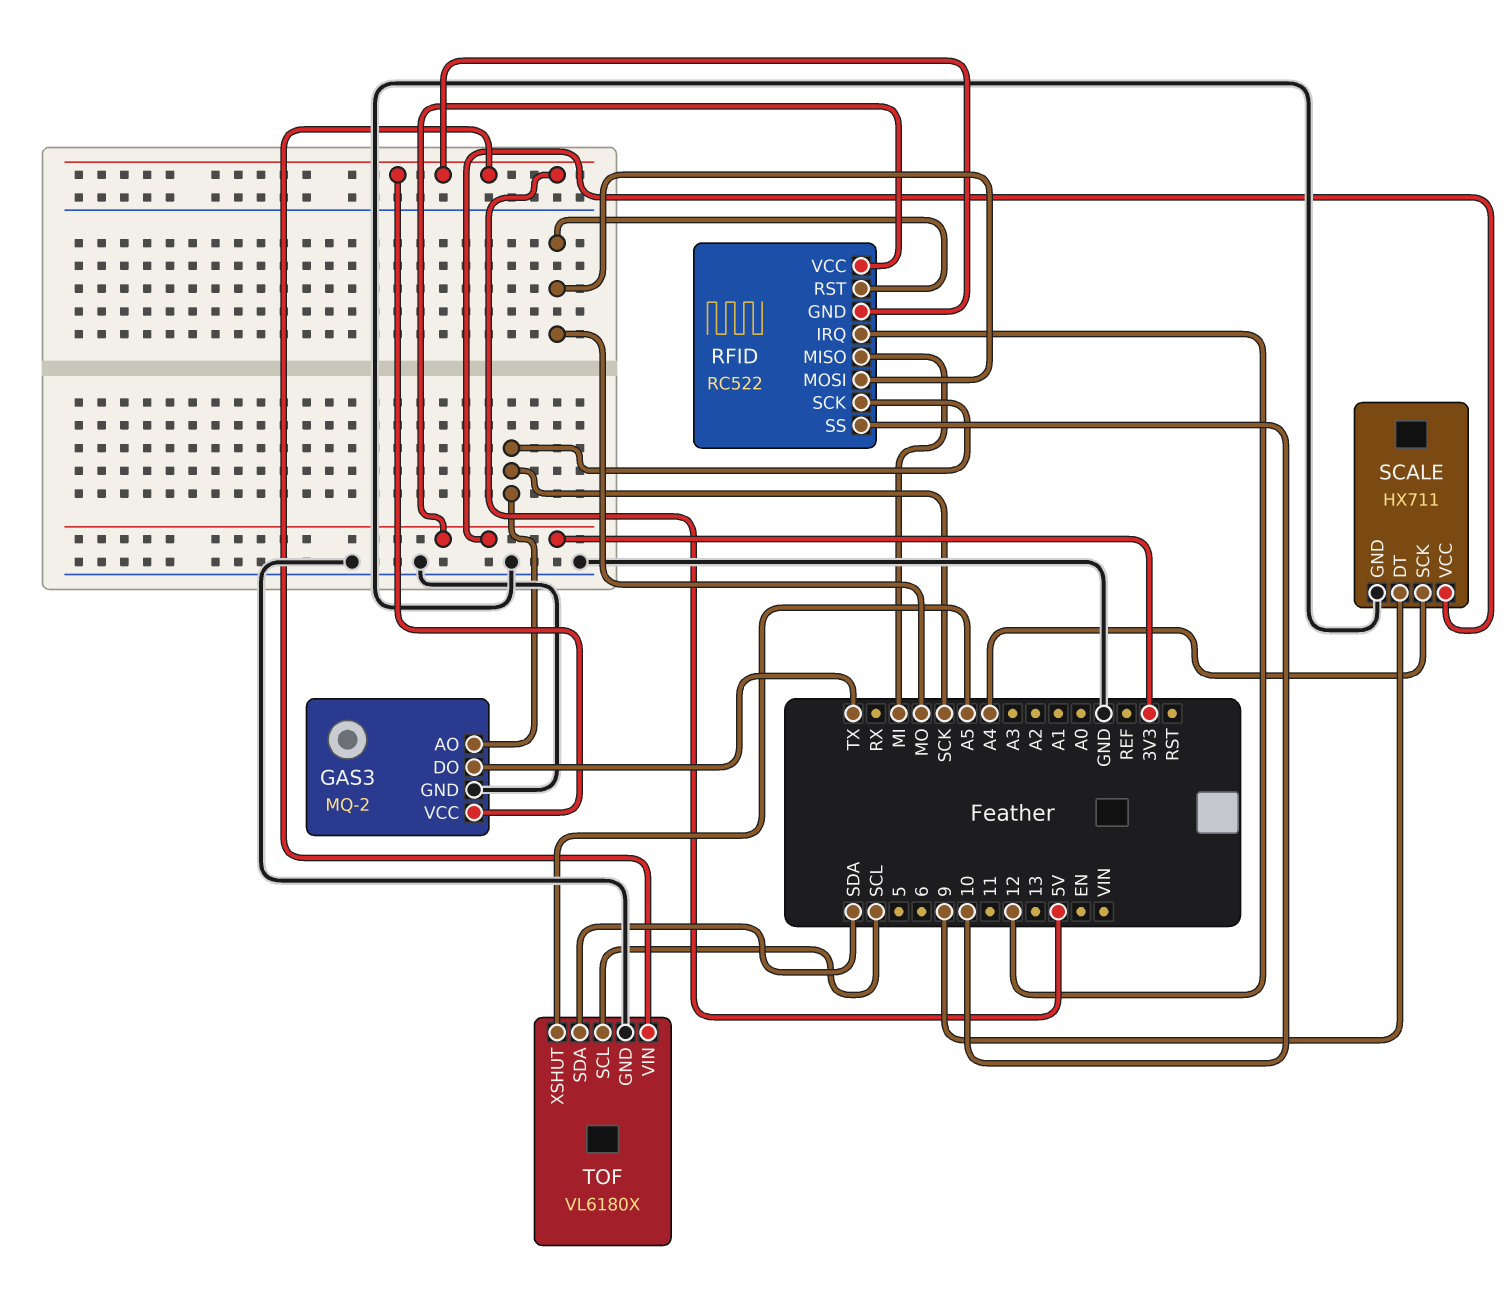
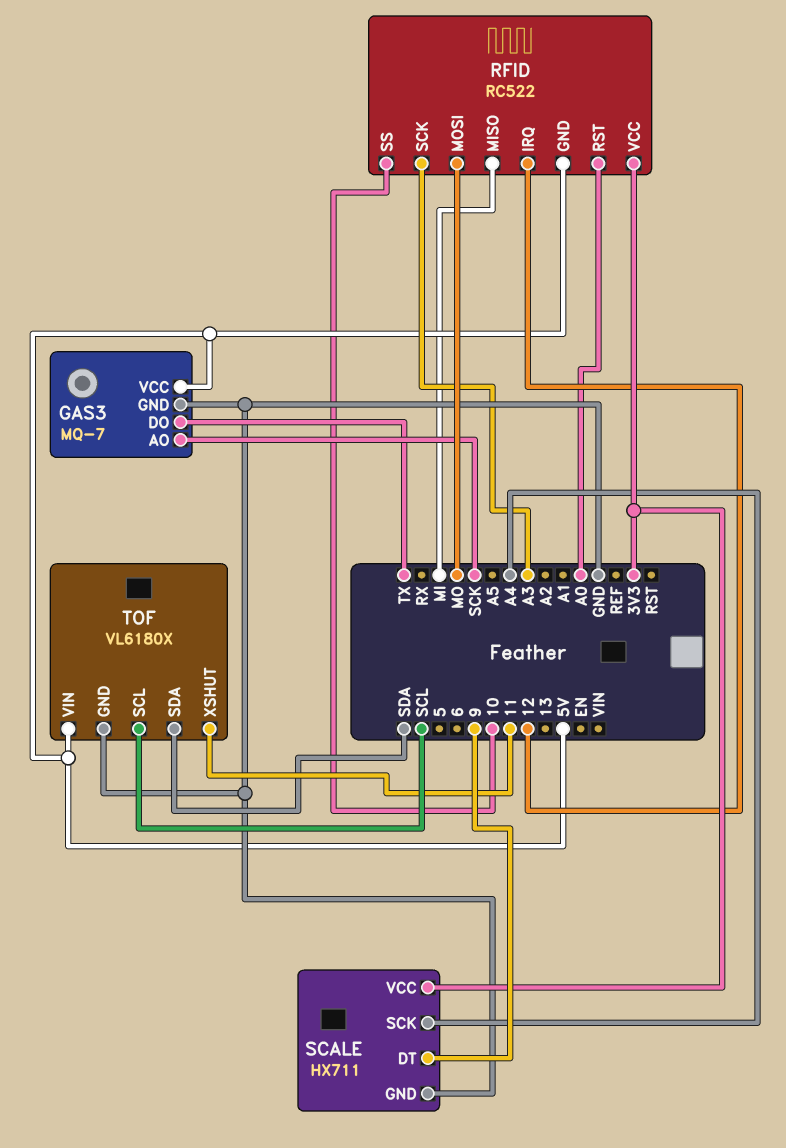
GAS3: MQ-2 -> MQ-7
RFID pin RST: MO -> A0
RFID pin SCK: SCK -> A3
TOF pin XSHUT: A5 -> 11

